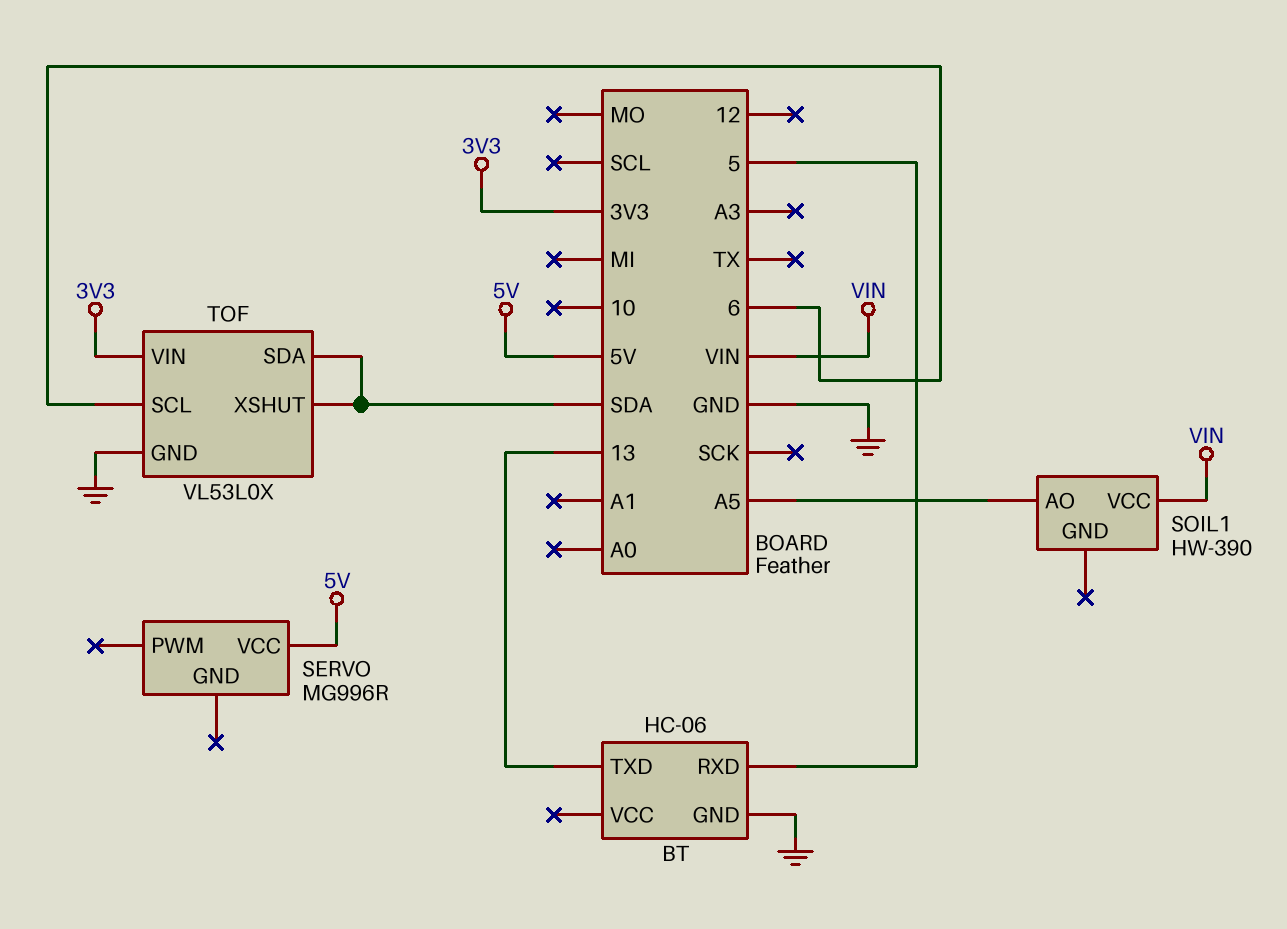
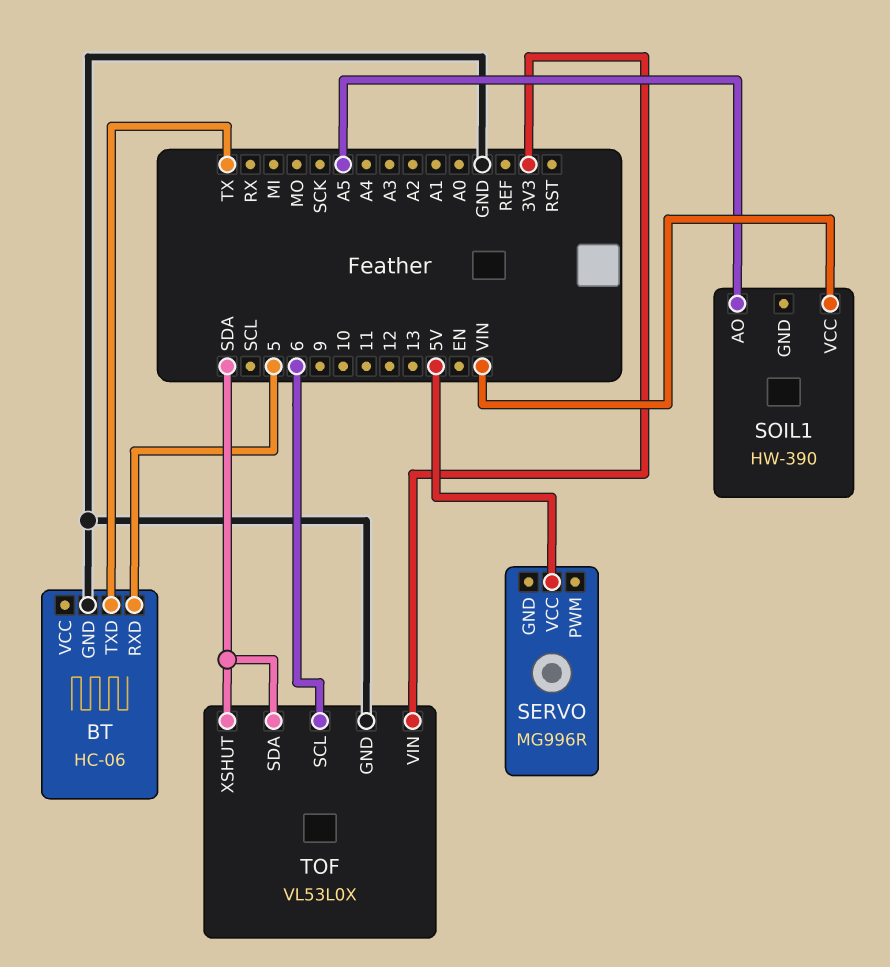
BT pin TXD: 13 -> TX

